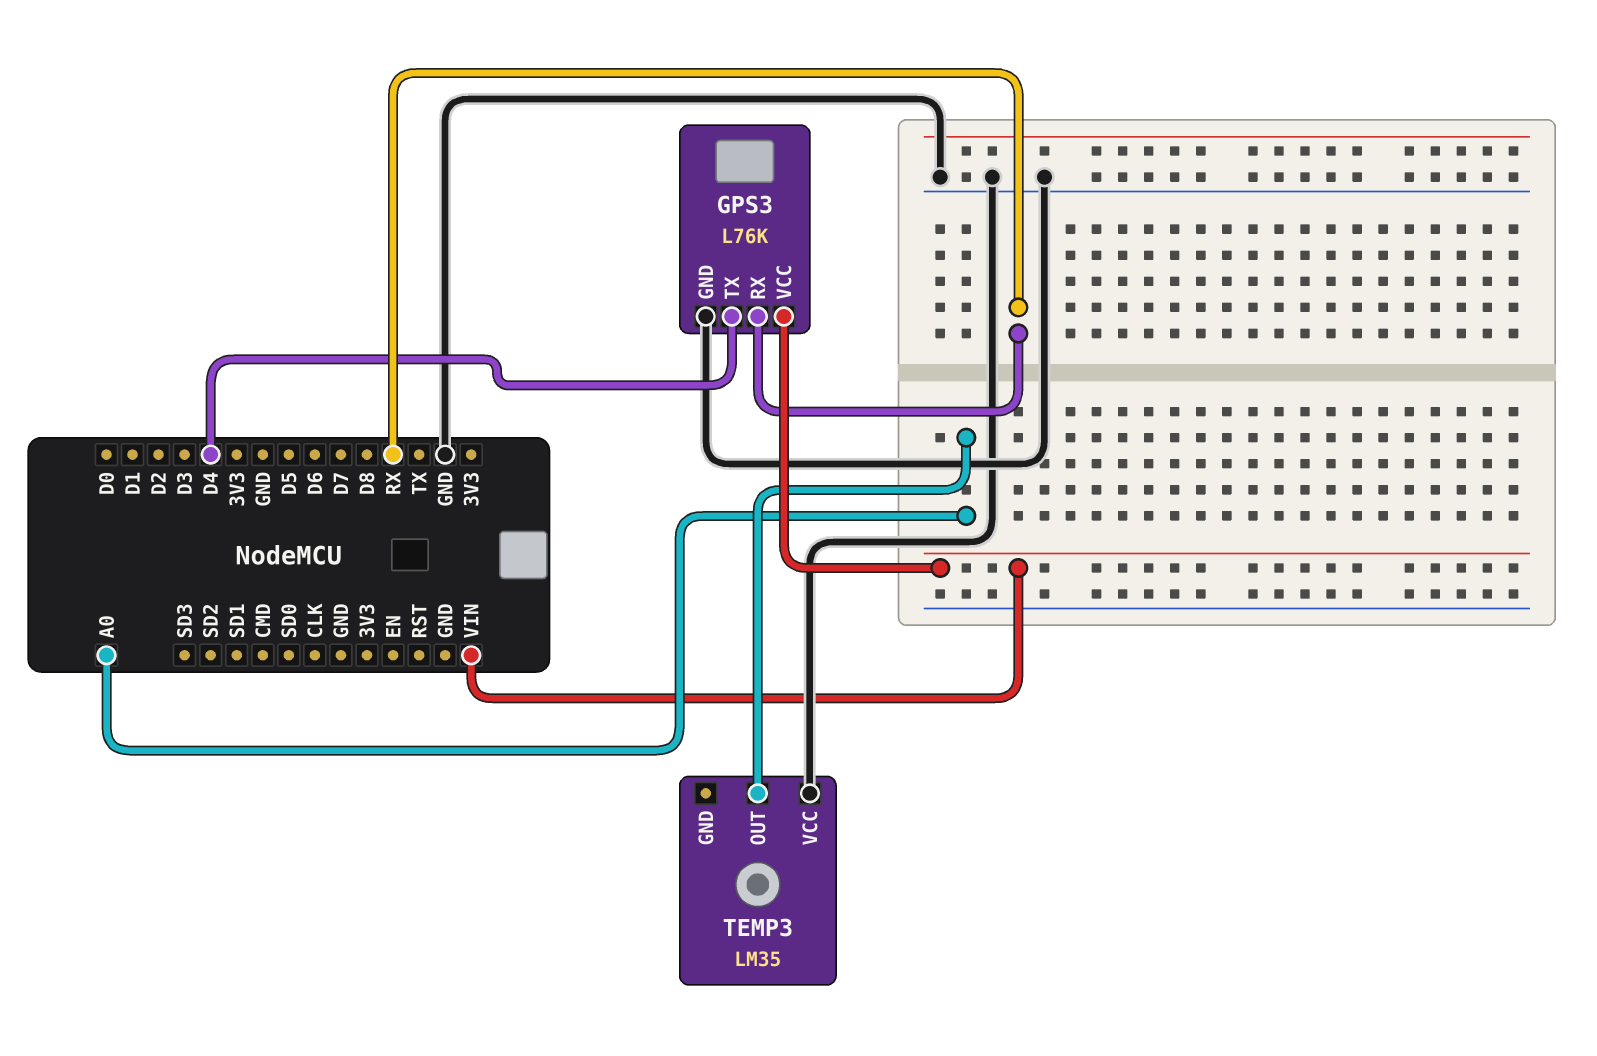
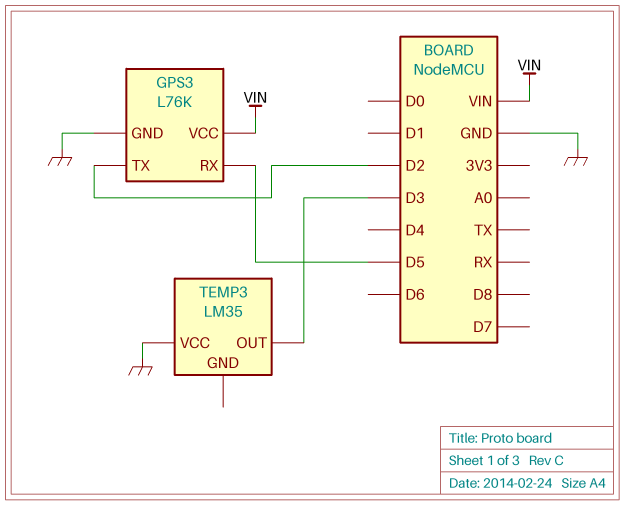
GPS3 pin RX: RX -> D5
GPS3 pin TX: D4 -> D2
TEMP3 pin OUT: A0 -> D3

